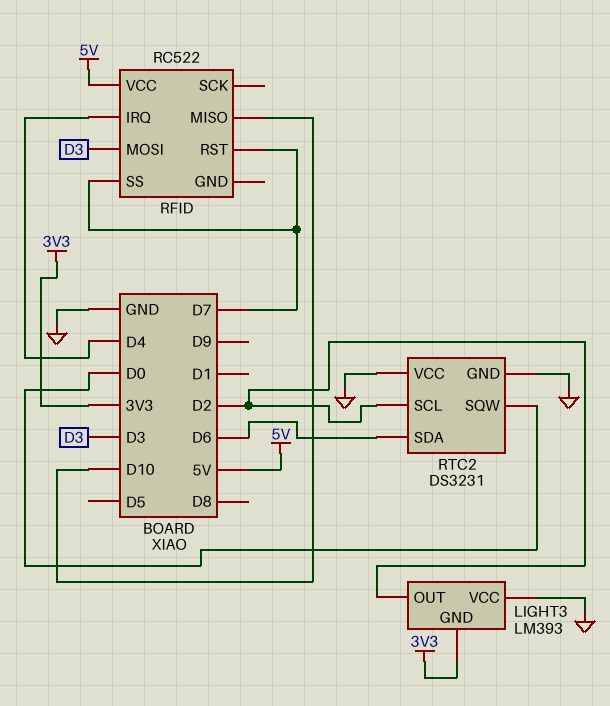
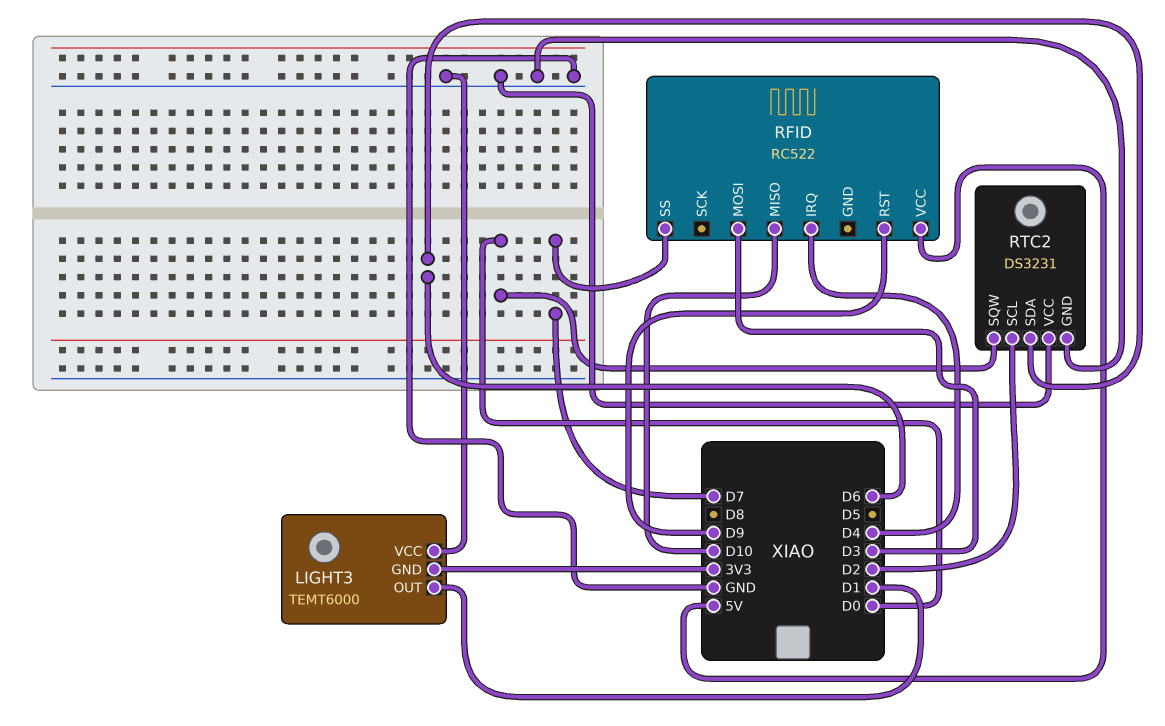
LIGHT3: LM393 -> TEMT6000
LIGHT3 pin OUT: D2 -> D1
RFID pin RST: D7 -> D9

